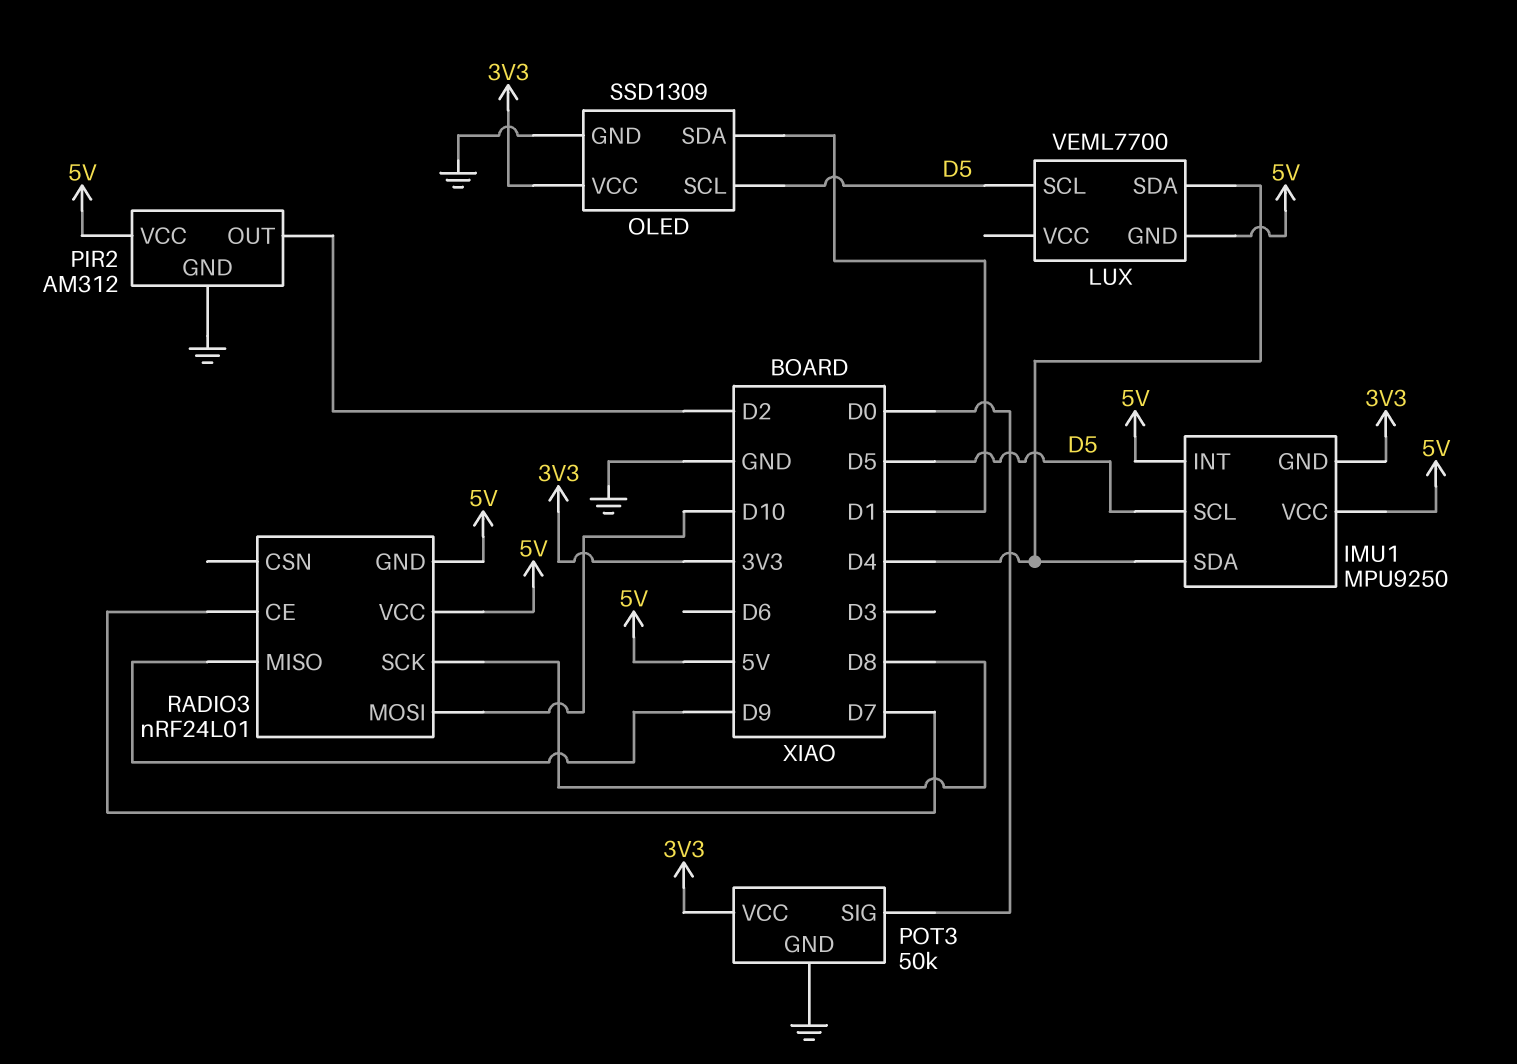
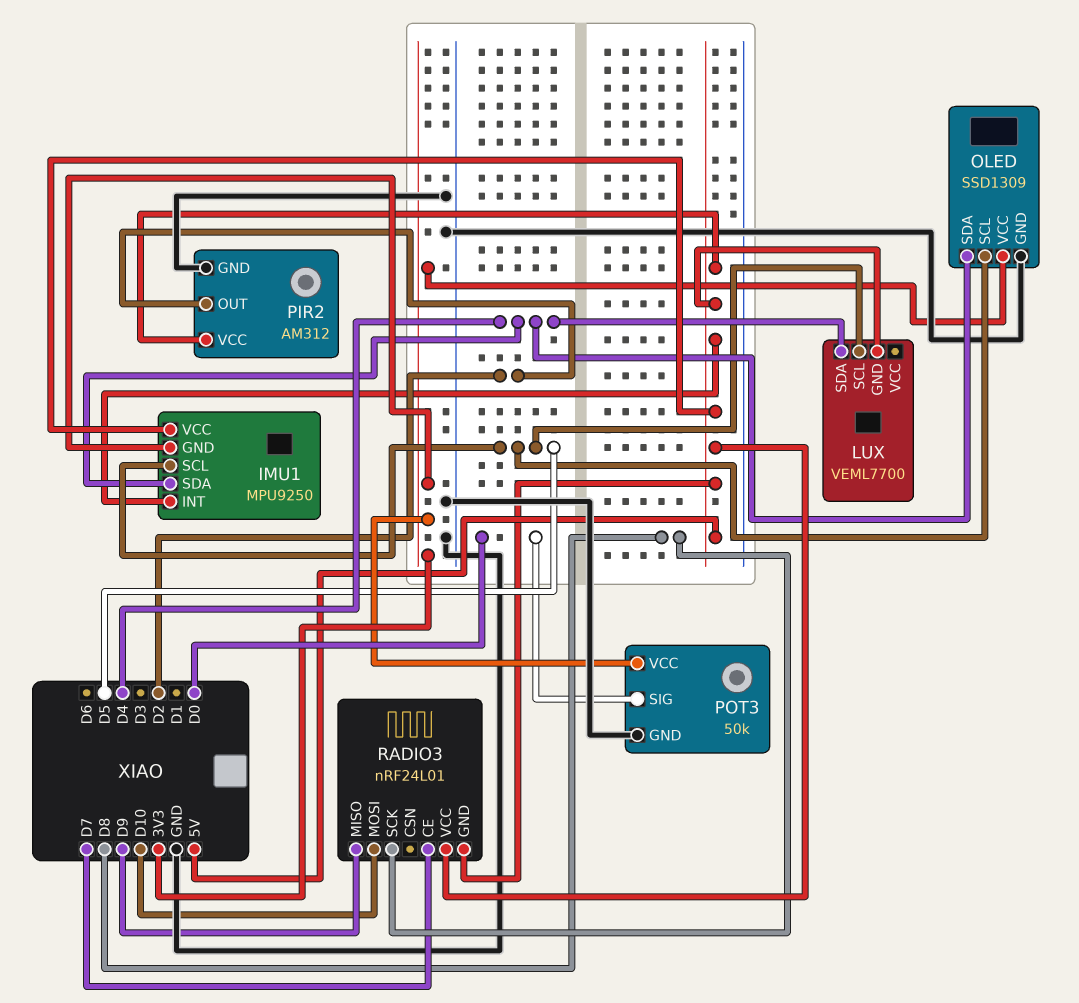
OLED pin SDA: D1 -> D4

